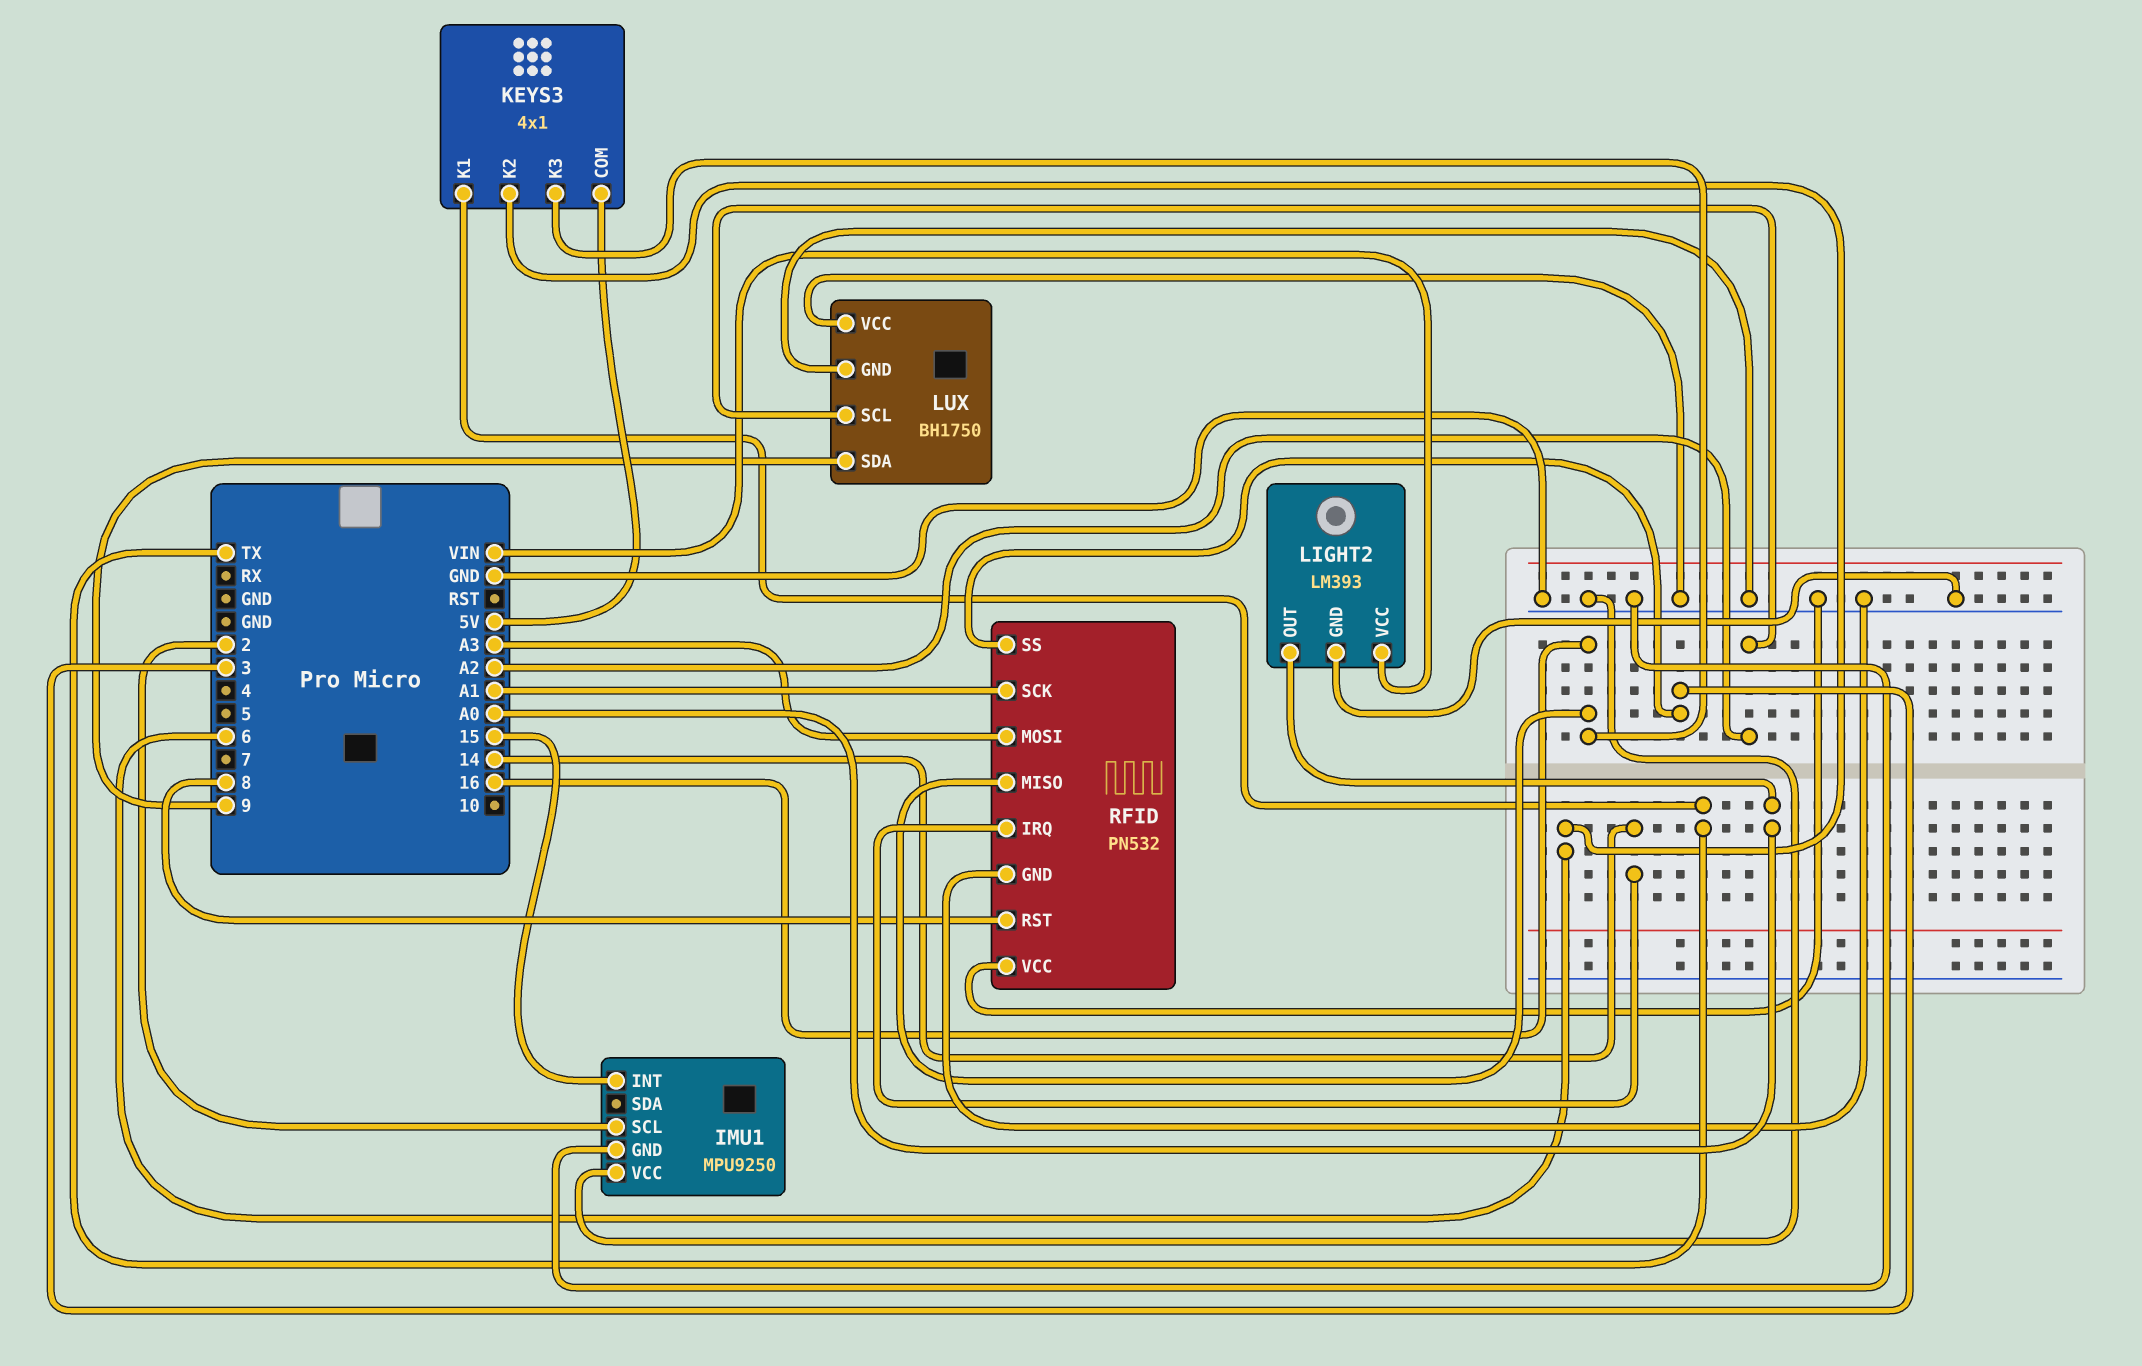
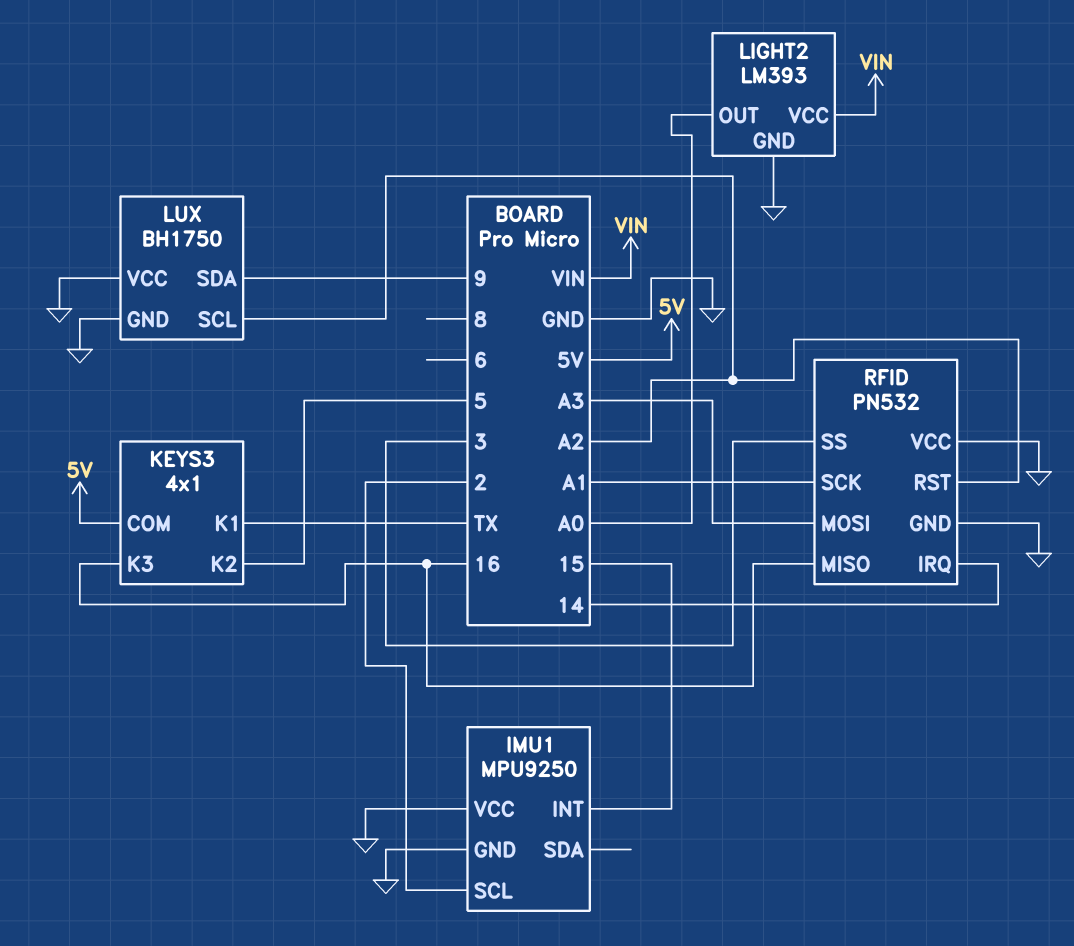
KEYS3 pin K2: 6 -> 5
RFID pin RST: 8 -> A2

